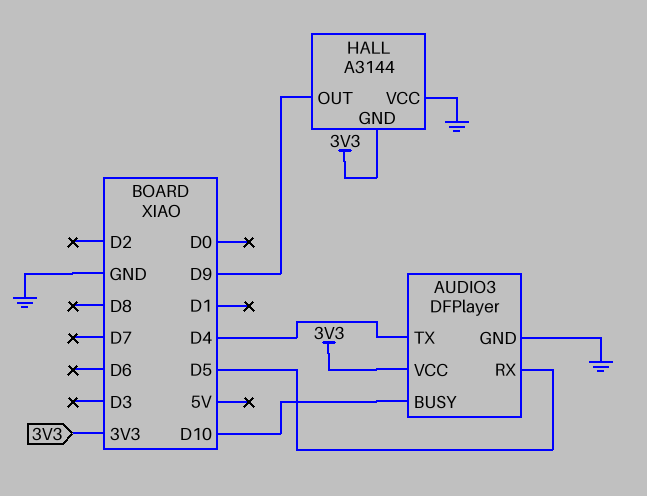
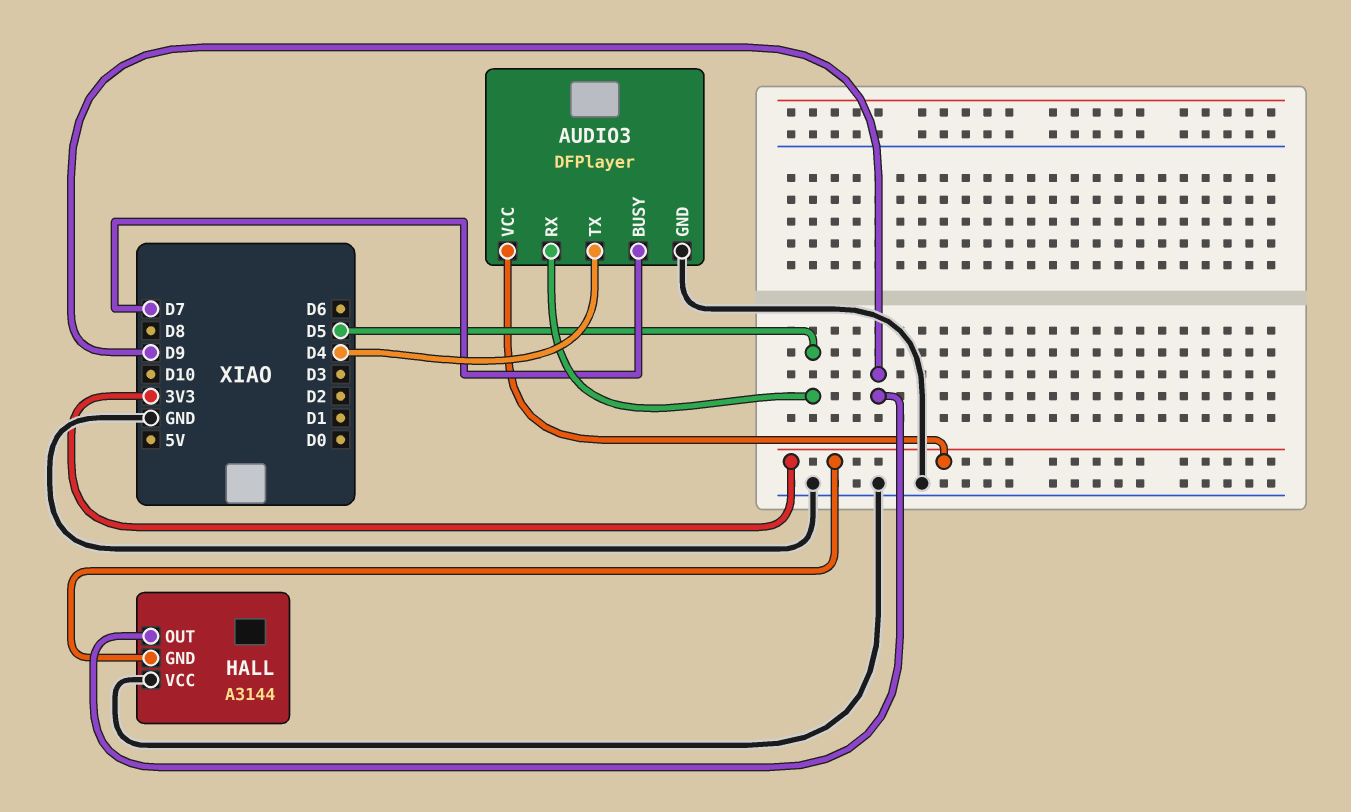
AUDIO3 pin BUSY: D10 -> D7

